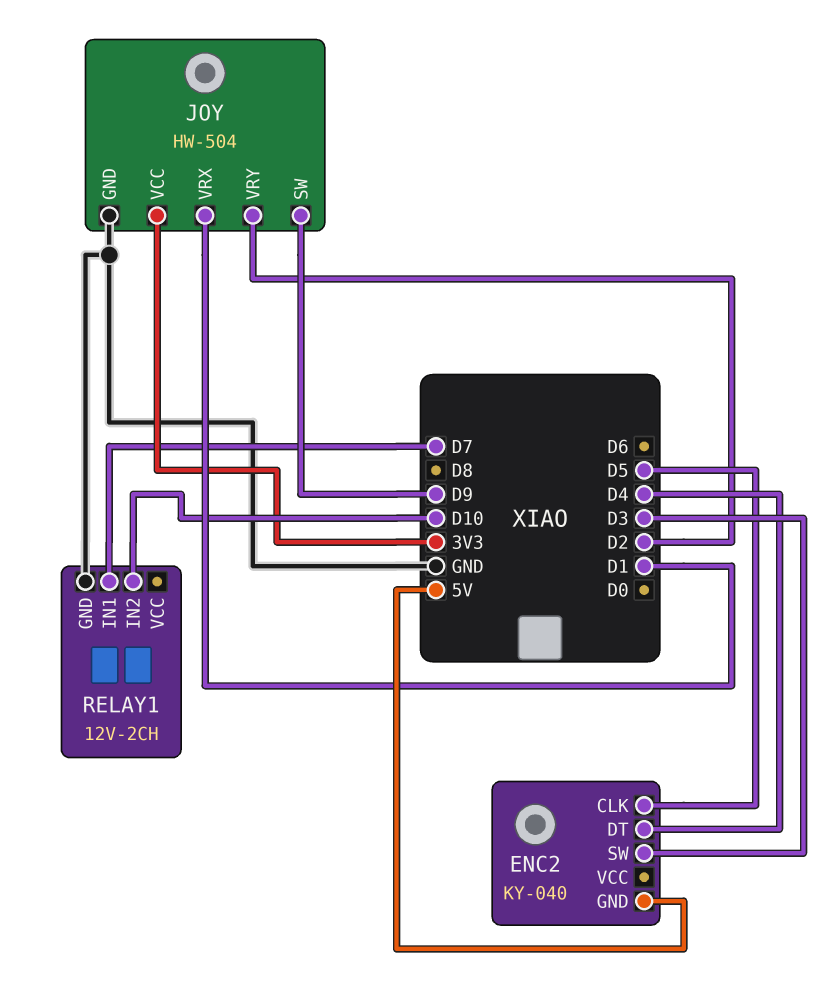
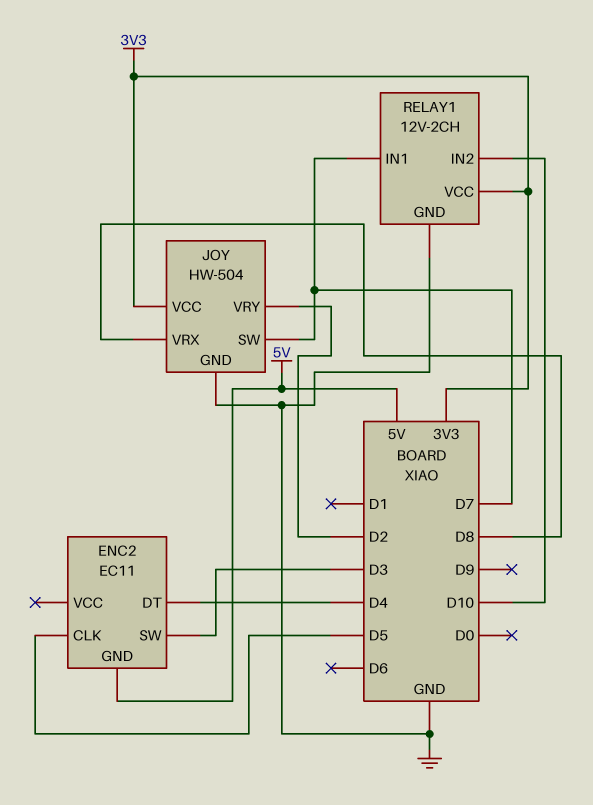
ENC2: KY-040 -> EC11
JOY pin SW: D9 -> D7
JOY pin VRX: D1 -> D8
RELAY1 pin VCC: none -> 3V3

